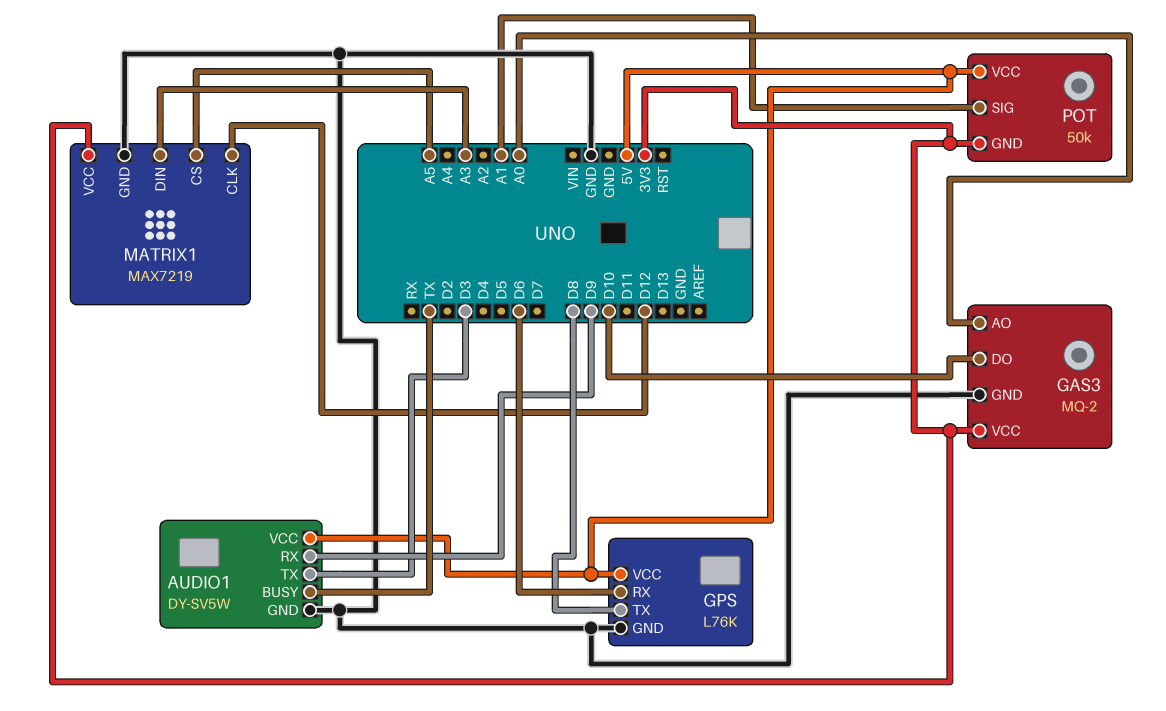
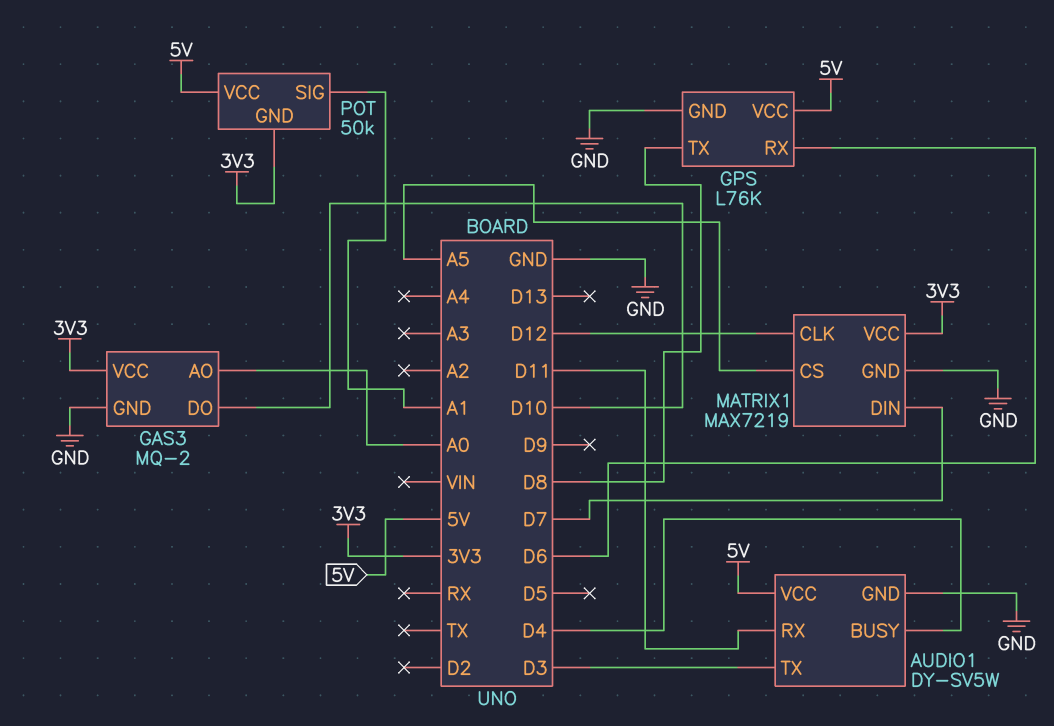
AUDIO1 pin BUSY: TX -> D4
AUDIO1 pin RX: D9 -> D11
MATRIX1 pin DIN: A3 -> D7

